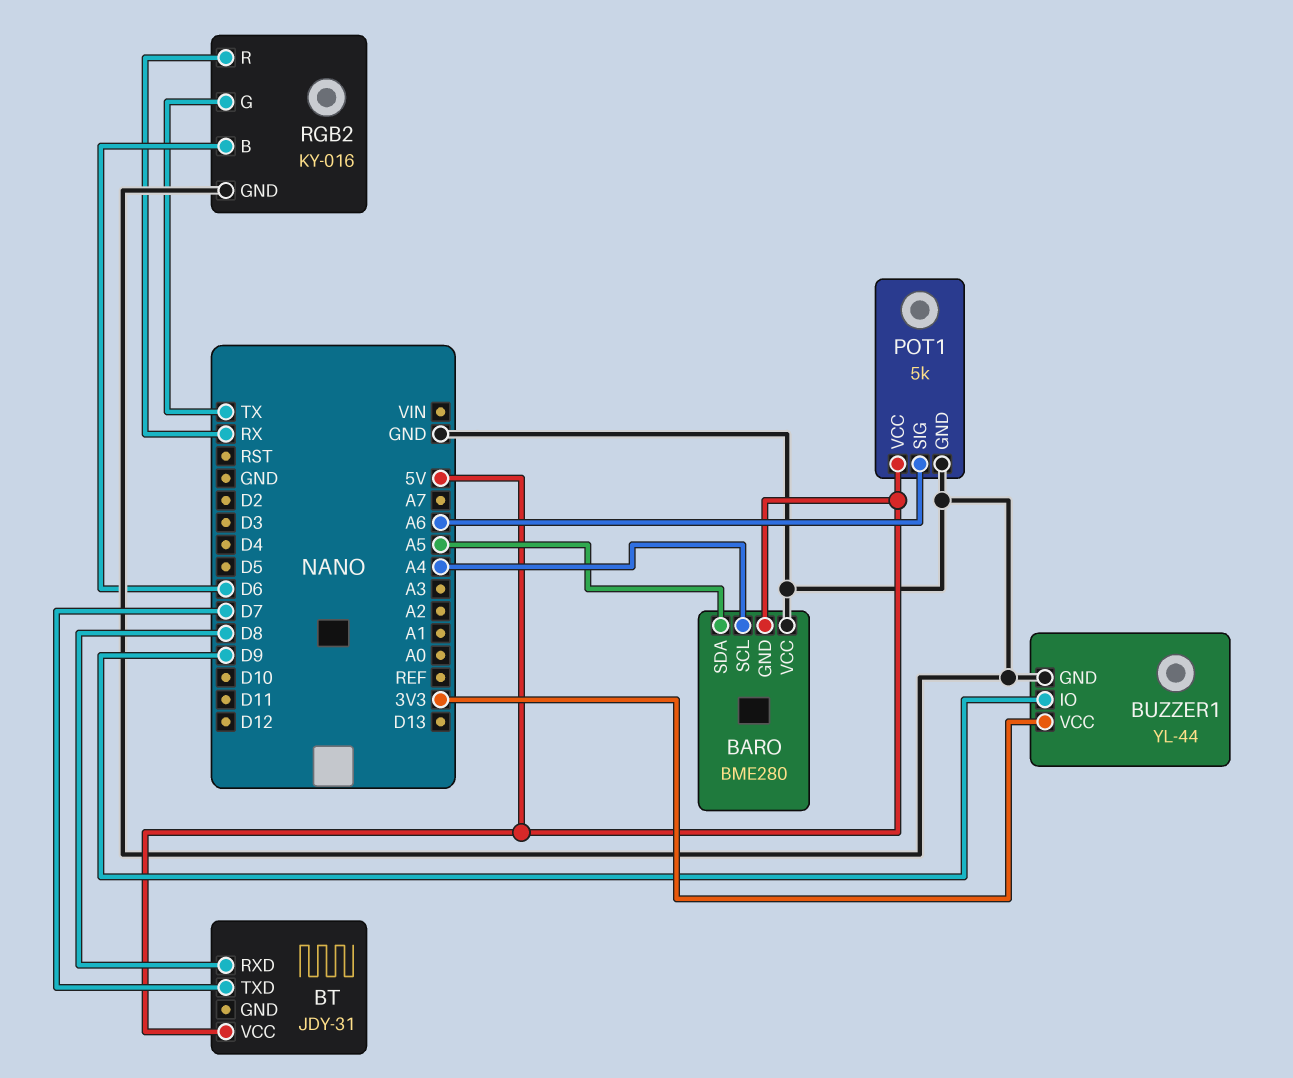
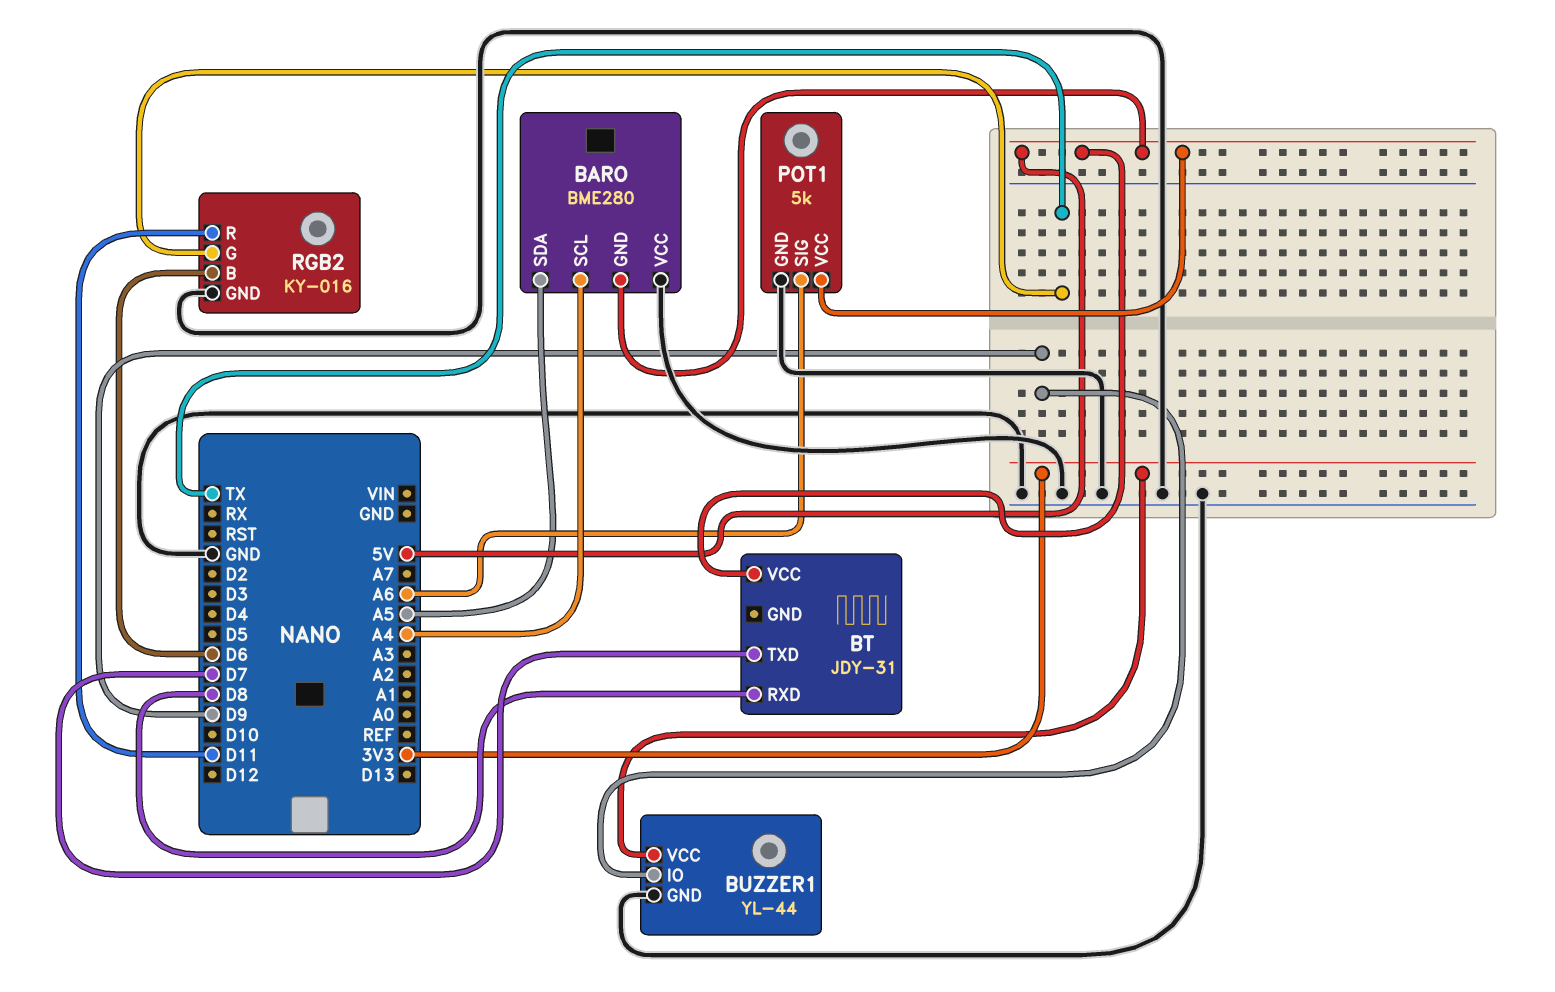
RGB2 pin R: RX -> D11

